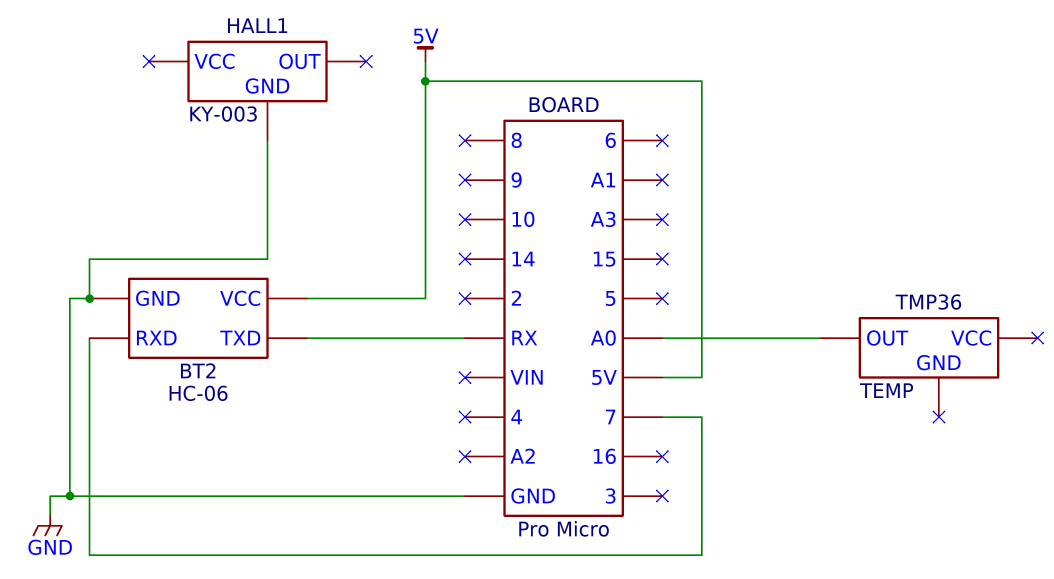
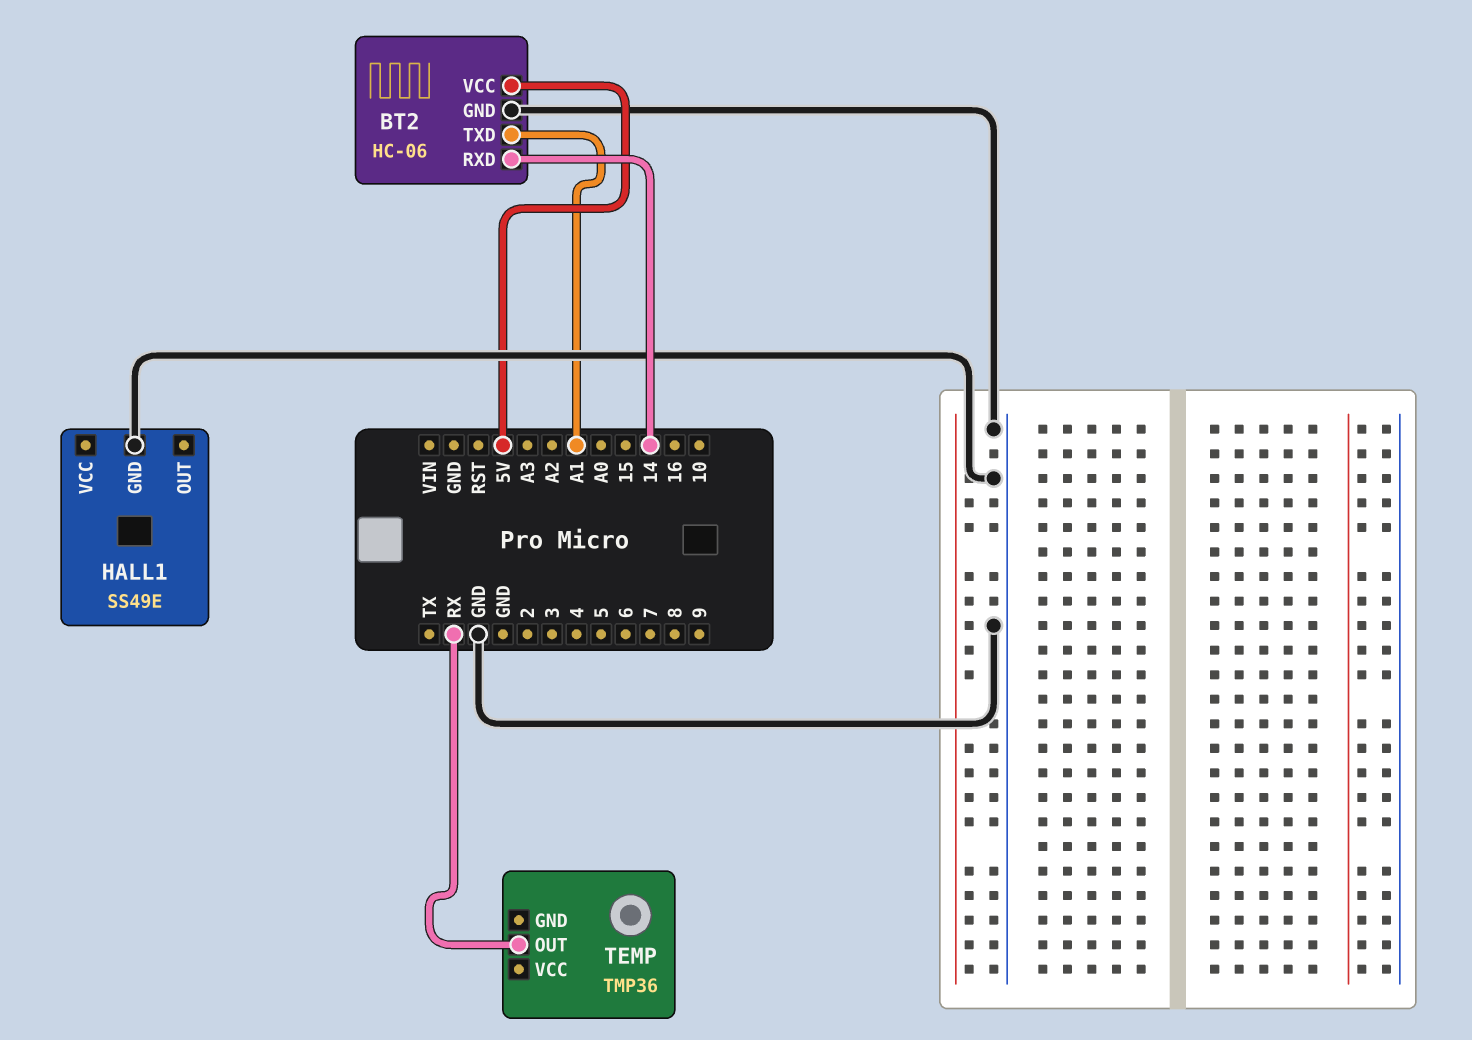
BT2 pin RXD: 7 -> 14
BT2 pin TXD: RX -> A1
HALL1: KY-003 -> SS49E
TEMP pin OUT: A0 -> RX

